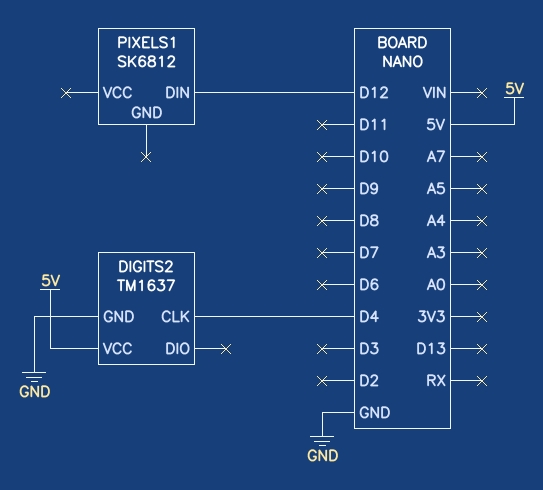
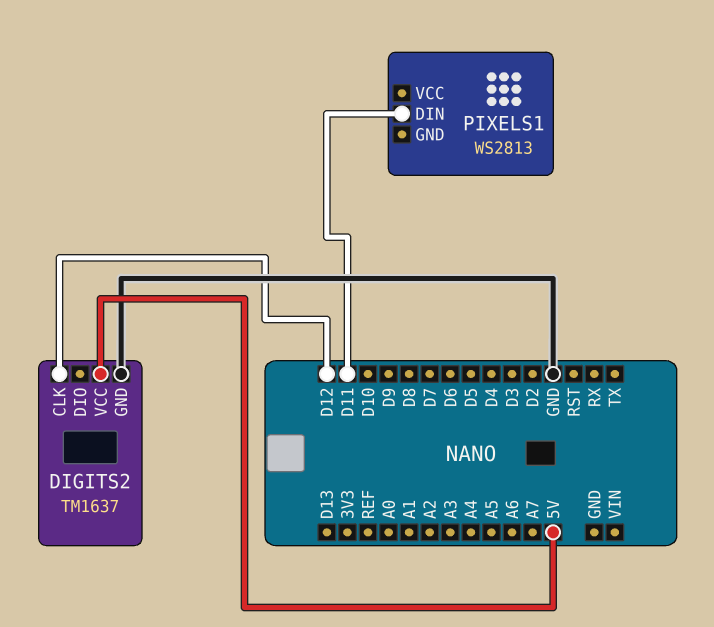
DIGITS2 pin CLK: D4 -> D12
PIXELS1: SK6812 -> WS2813
PIXELS1 pin DIN: D12 -> D11

